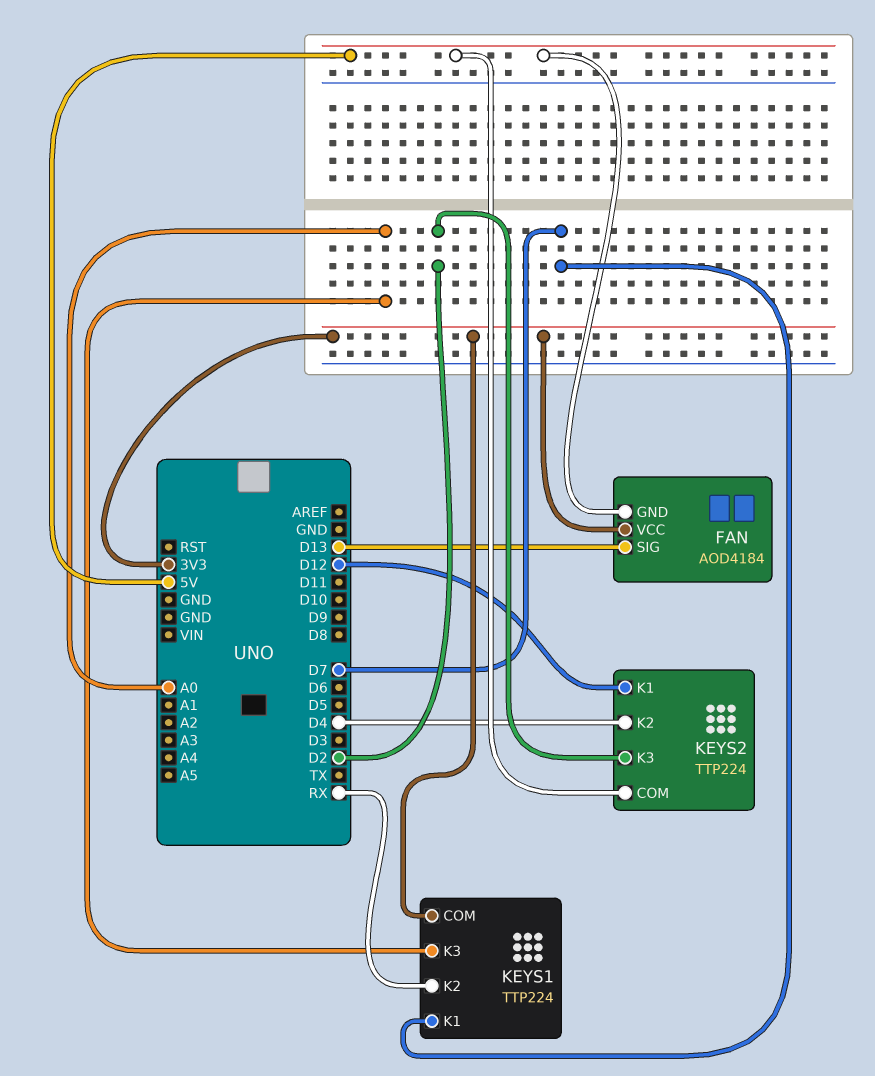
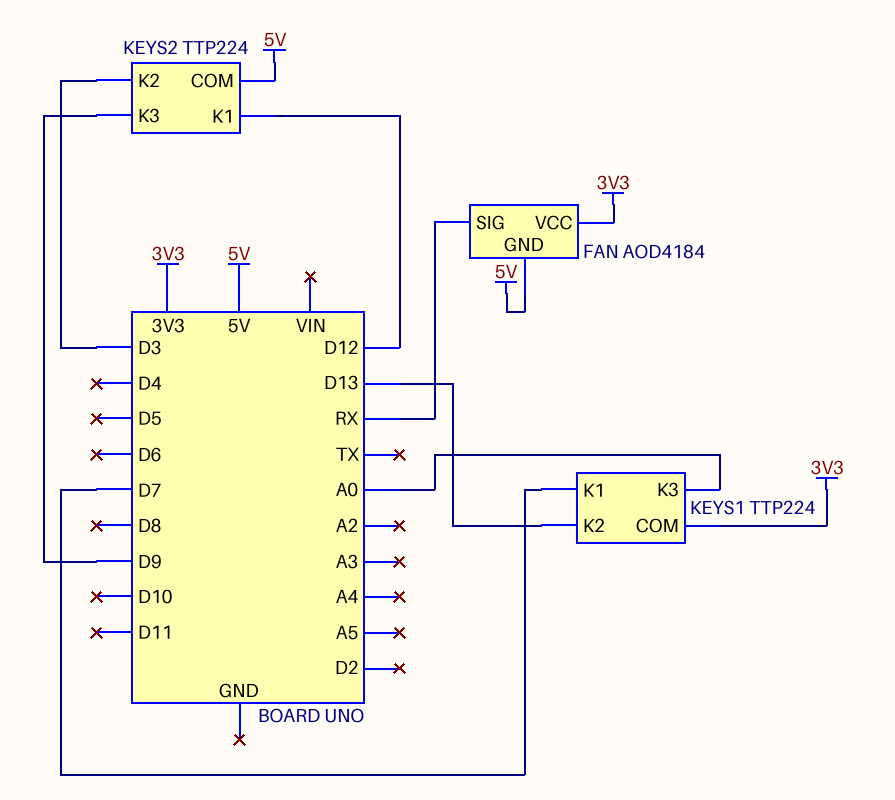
FAN pin SIG: D13 -> RX
KEYS1 pin K2: RX -> D13
KEYS2 pin K2: D4 -> D3
KEYS2 pin K3: D2 -> D9

